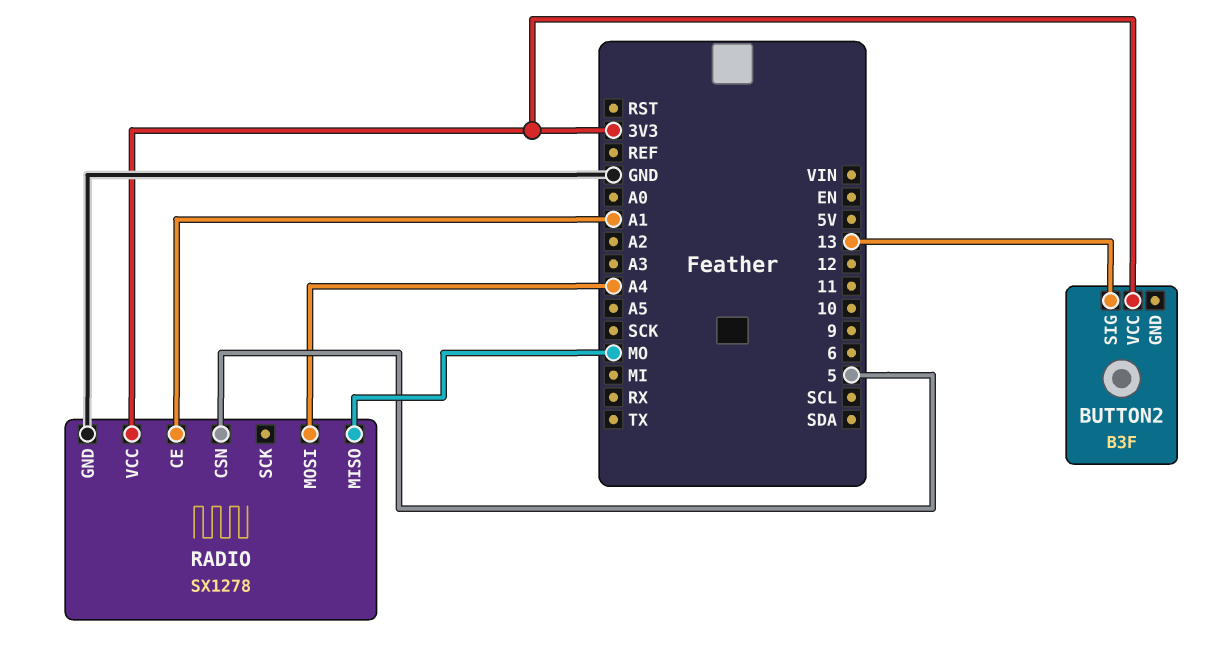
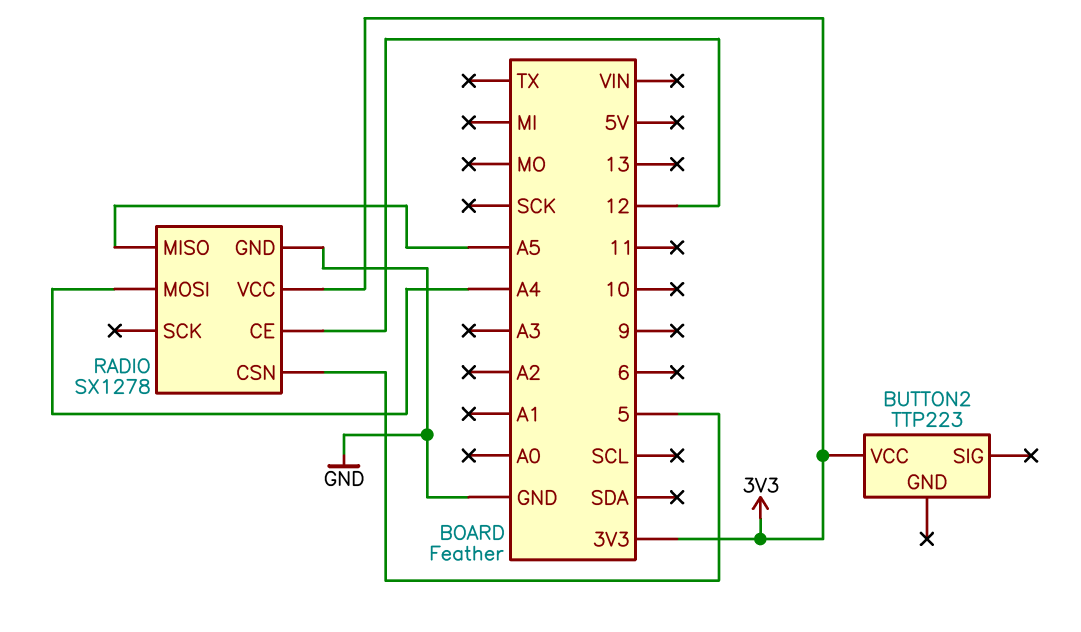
BUTTON2: B3F -> TTP223
BUTTON2 pin SIG: 13 -> none
RADIO pin CE: A1 -> 12
RADIO pin MISO: MO -> A5

